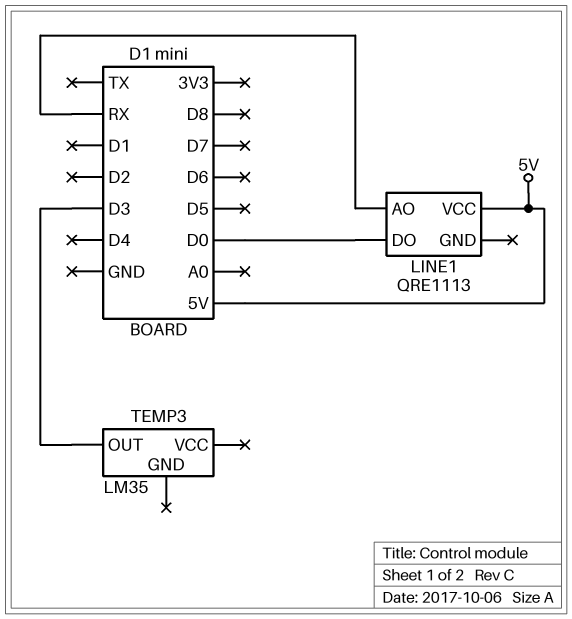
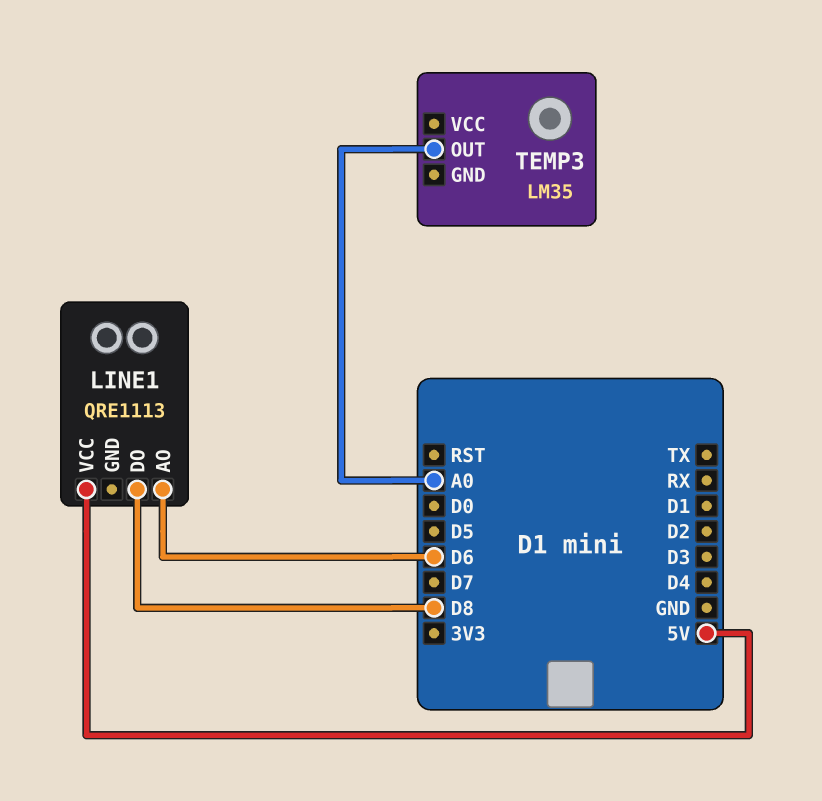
LINE1 pin AO: RX -> D6
LINE1 pin DO: D0 -> D8
TEMP3 pin OUT: D3 -> A0

